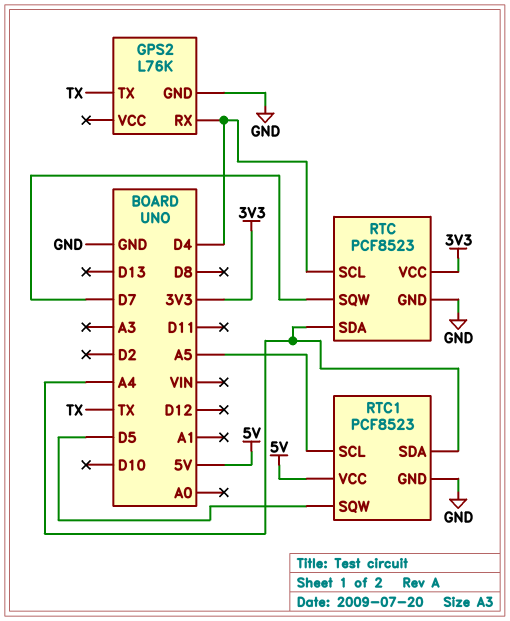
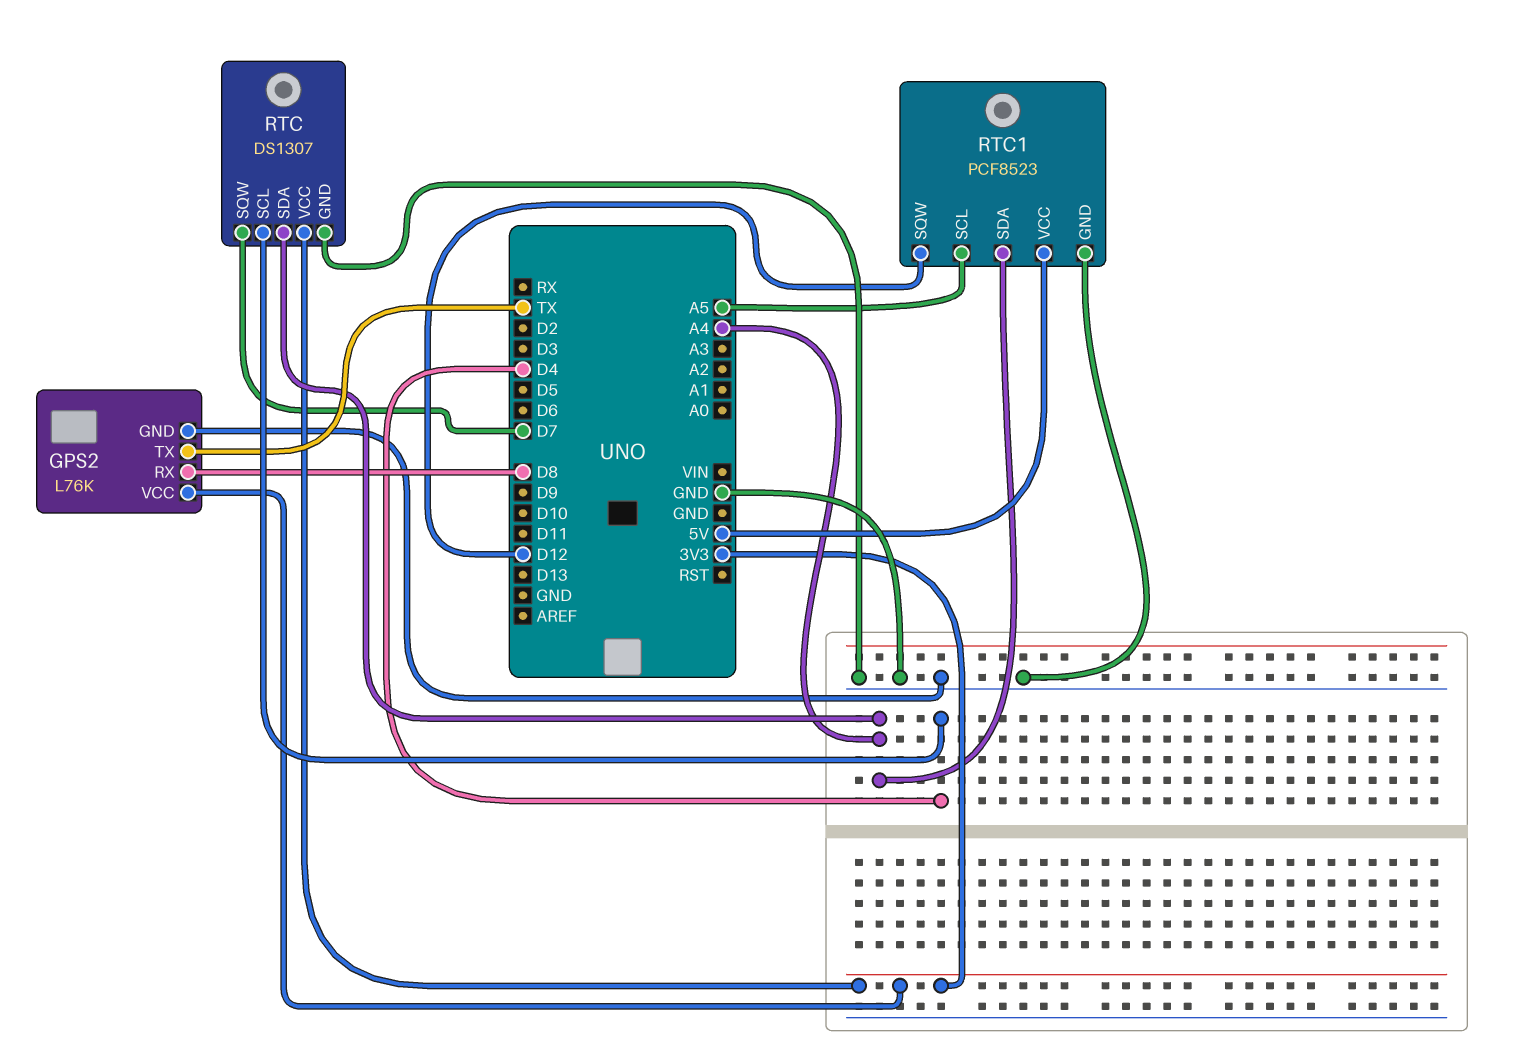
GPS2 pin RX: D4 -> D8
GPS2 pin VCC: none -> 3V3
RTC: PCF8523 -> DS1307
RTC1 pin SQW: D5 -> D12

